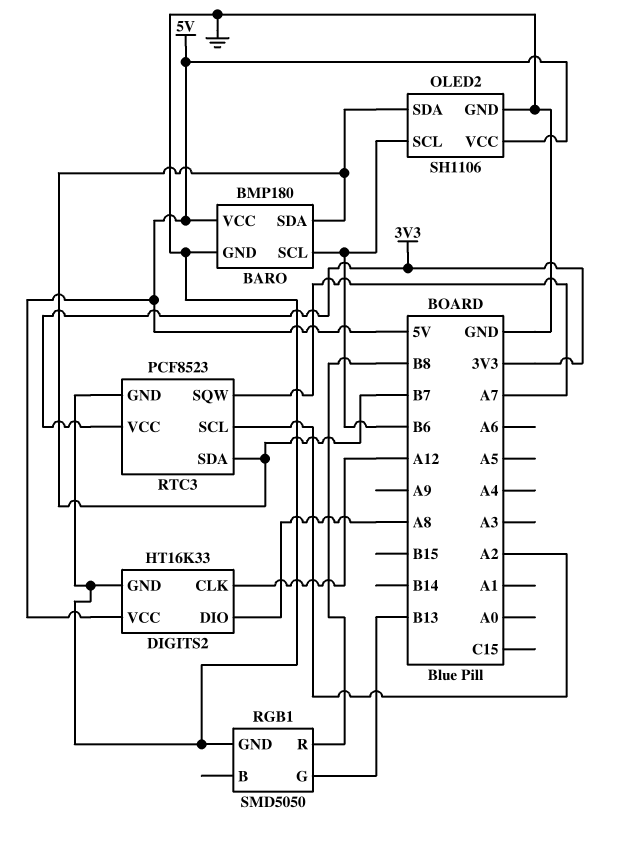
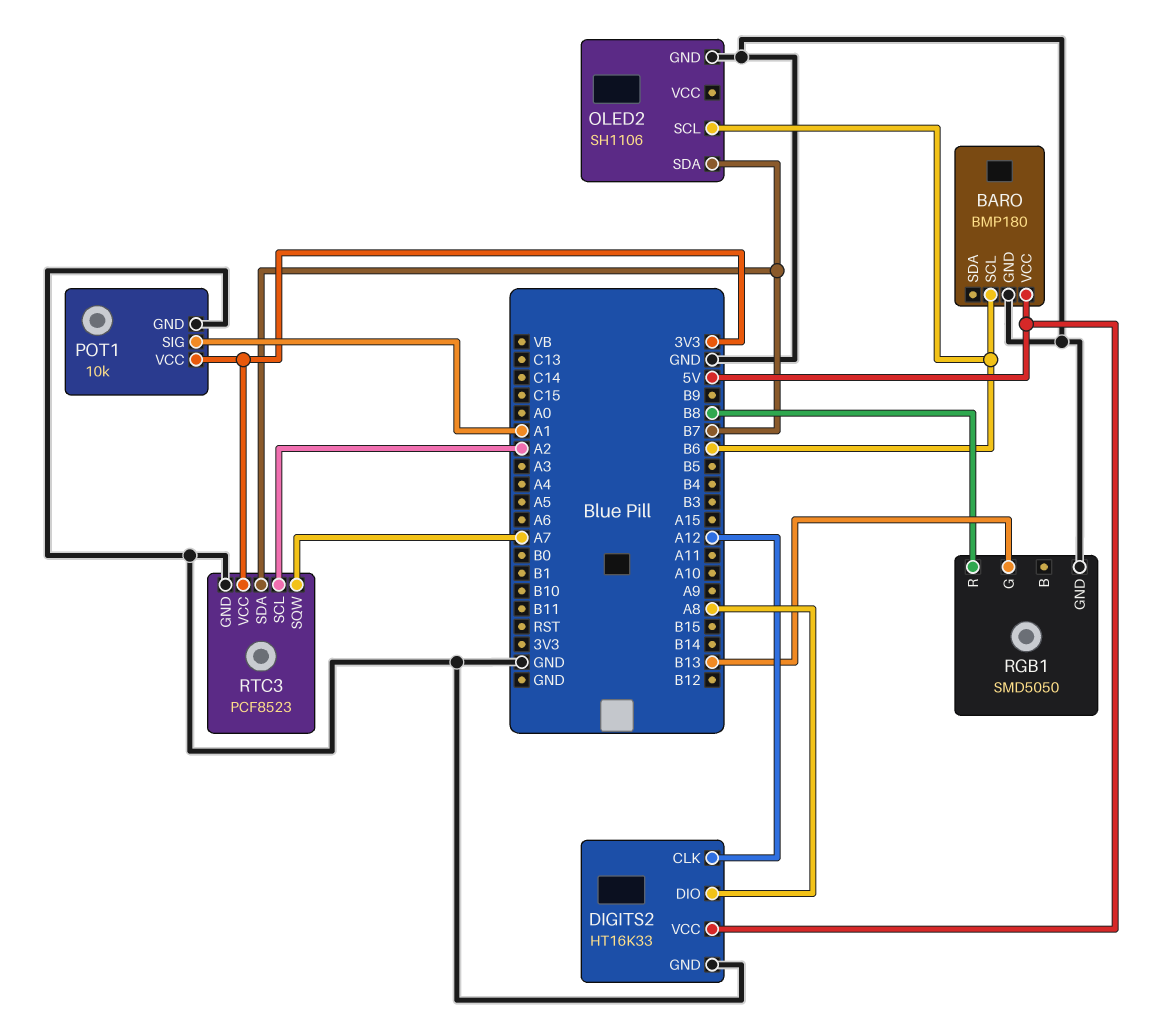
BARO pin SDA: B7 -> none
OLED2 pin VCC: 5V -> none
POT1: none -> 10k
POT1 pin GND: none -> GND
POT1 pin SIG: none -> A1
POT1 pin VCC: none -> 3V3

